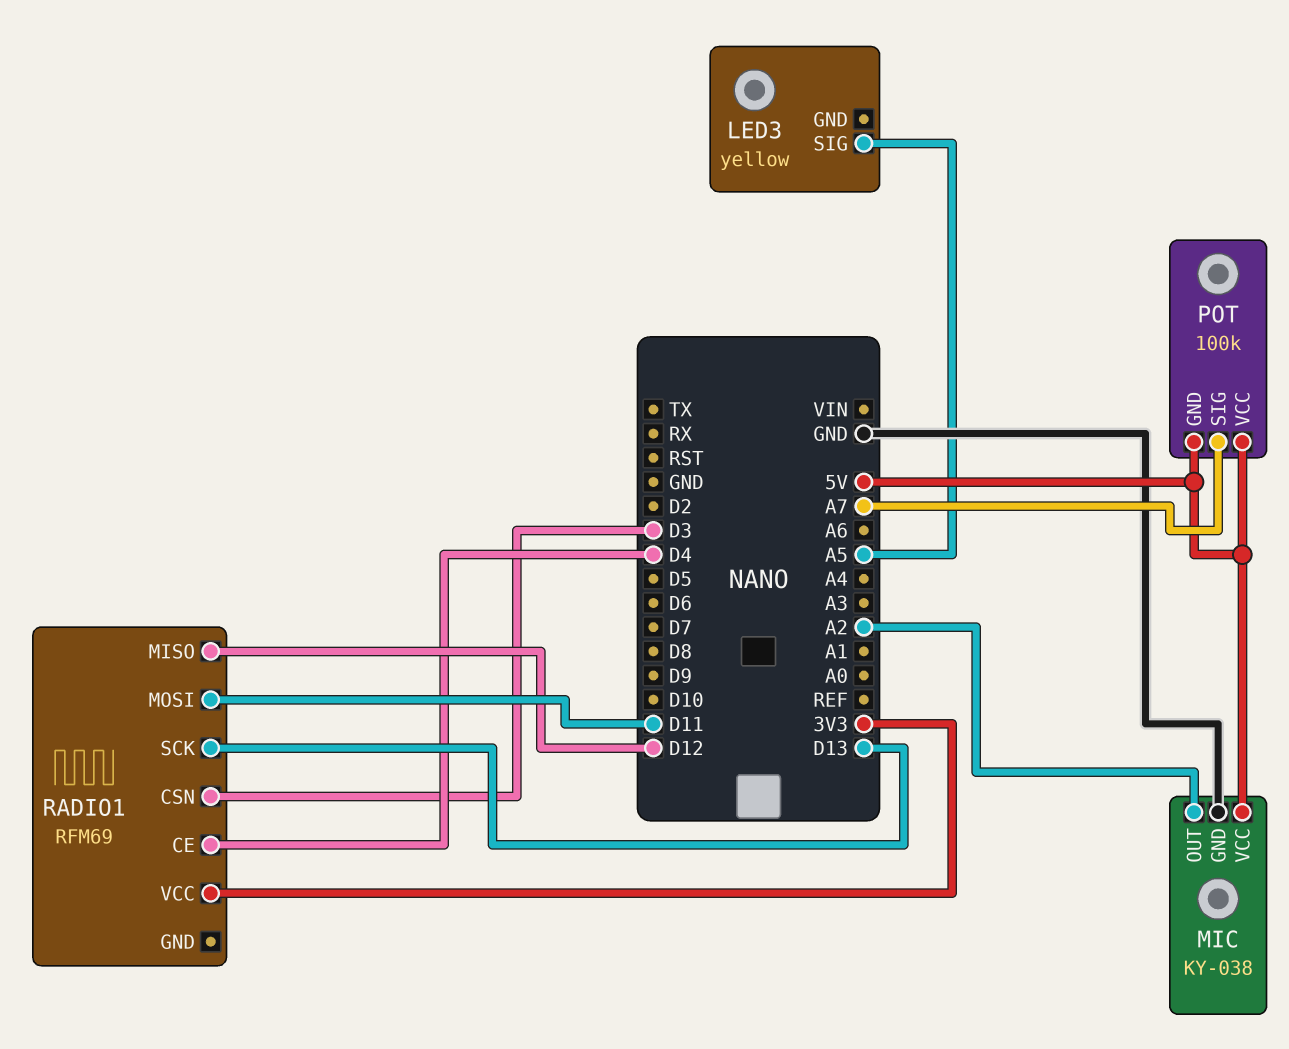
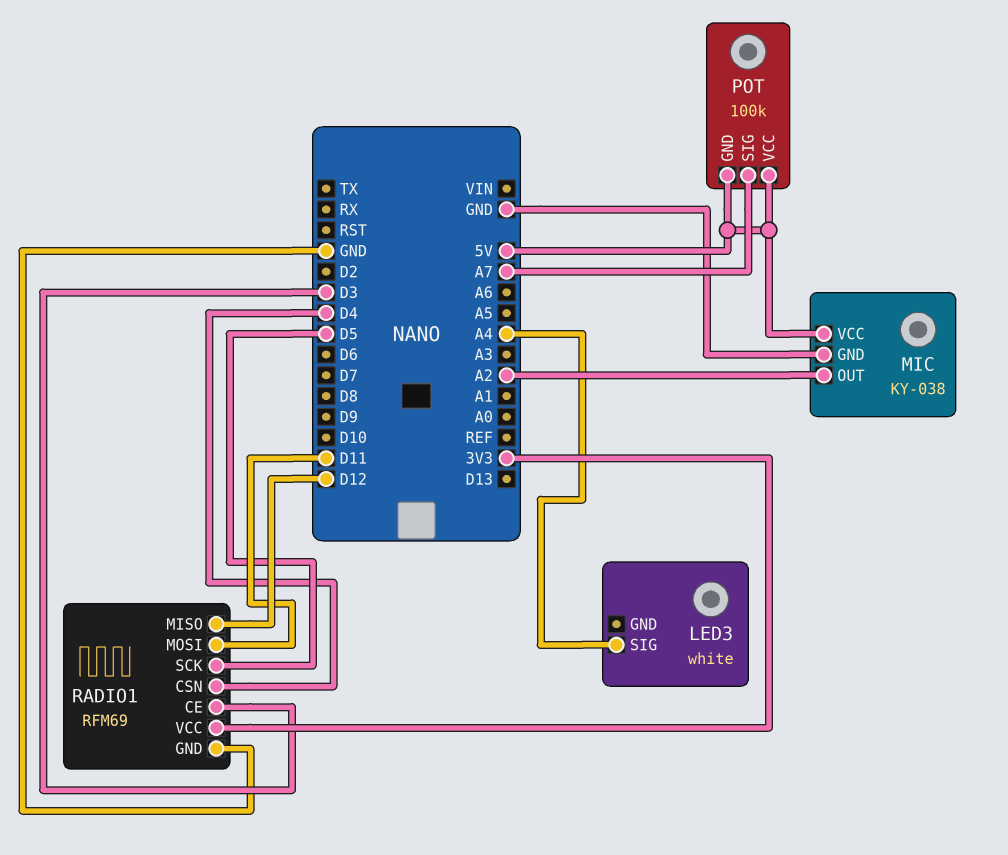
LED3: yellow -> white
LED3 pin SIG: A5 -> A4
RADIO1 pin CE: D4 -> D3
RADIO1 pin CSN: D3 -> D4
RADIO1 pin GND: none -> GND
RADIO1 pin SCK: D13 -> D5

